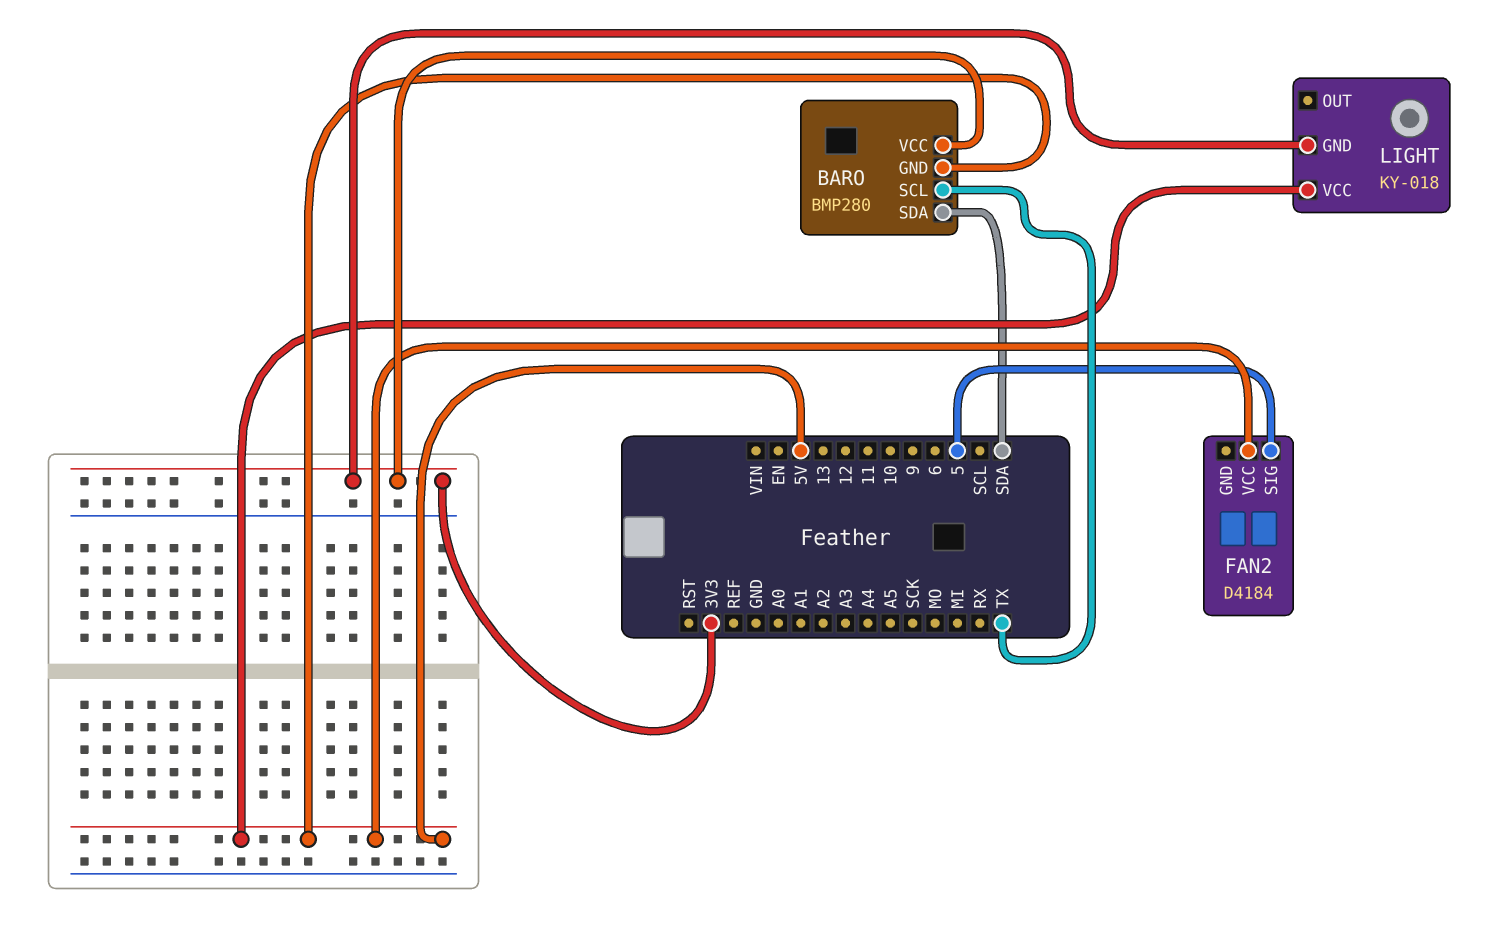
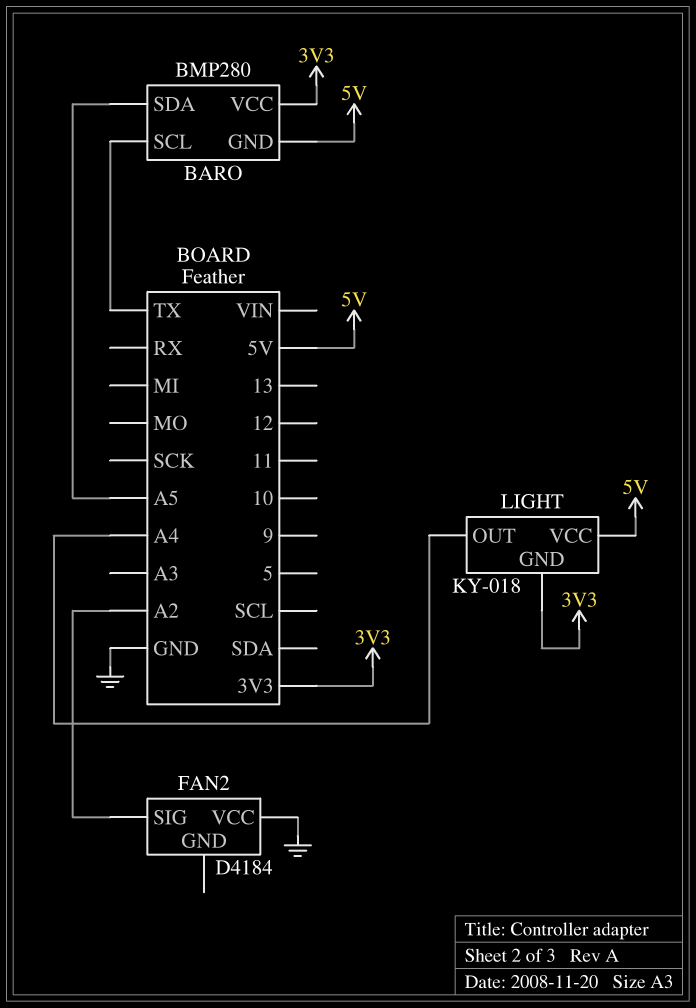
BARO pin SDA: SDA -> A5
FAN2 pin SIG: 5 -> A2
FAN2 pin VCC: 5V -> GND
LIGHT pin OUT: none -> A4

